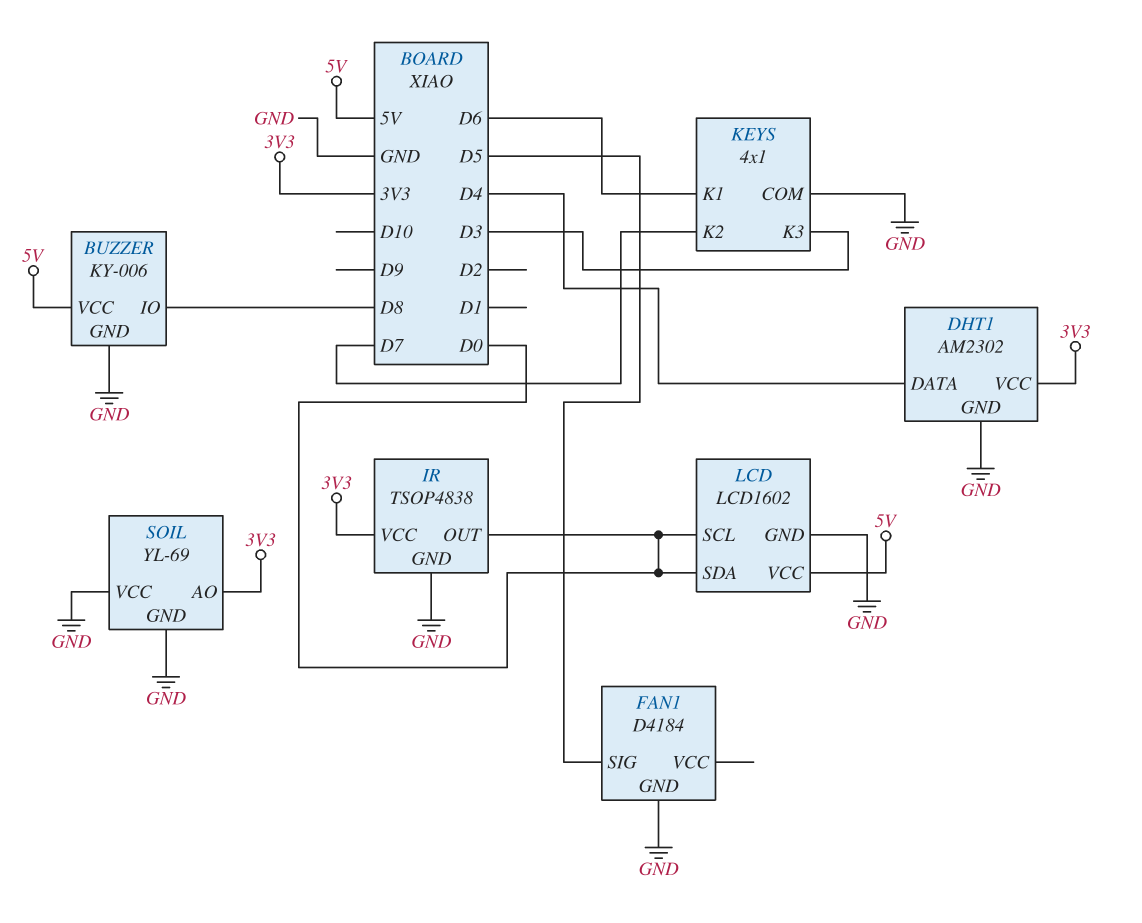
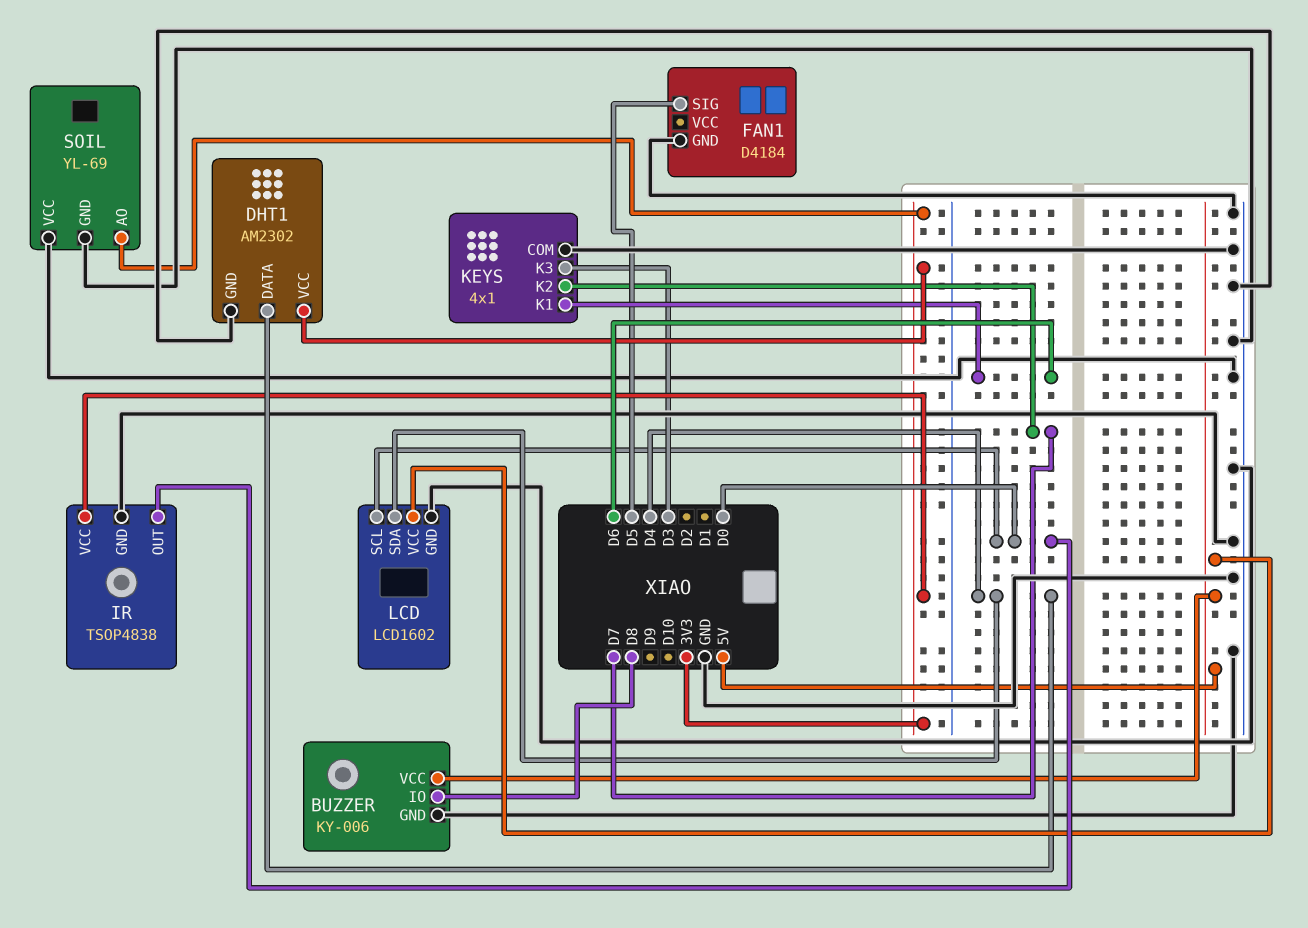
LCD pin SDA: D0 -> D4

